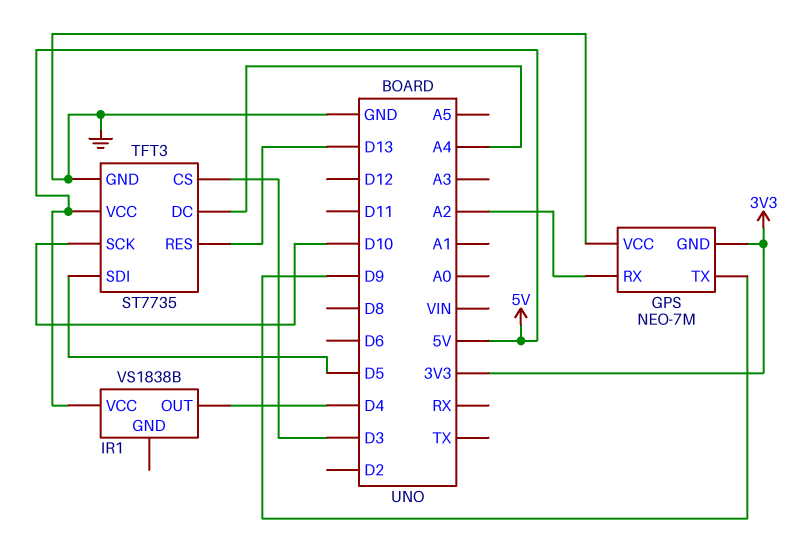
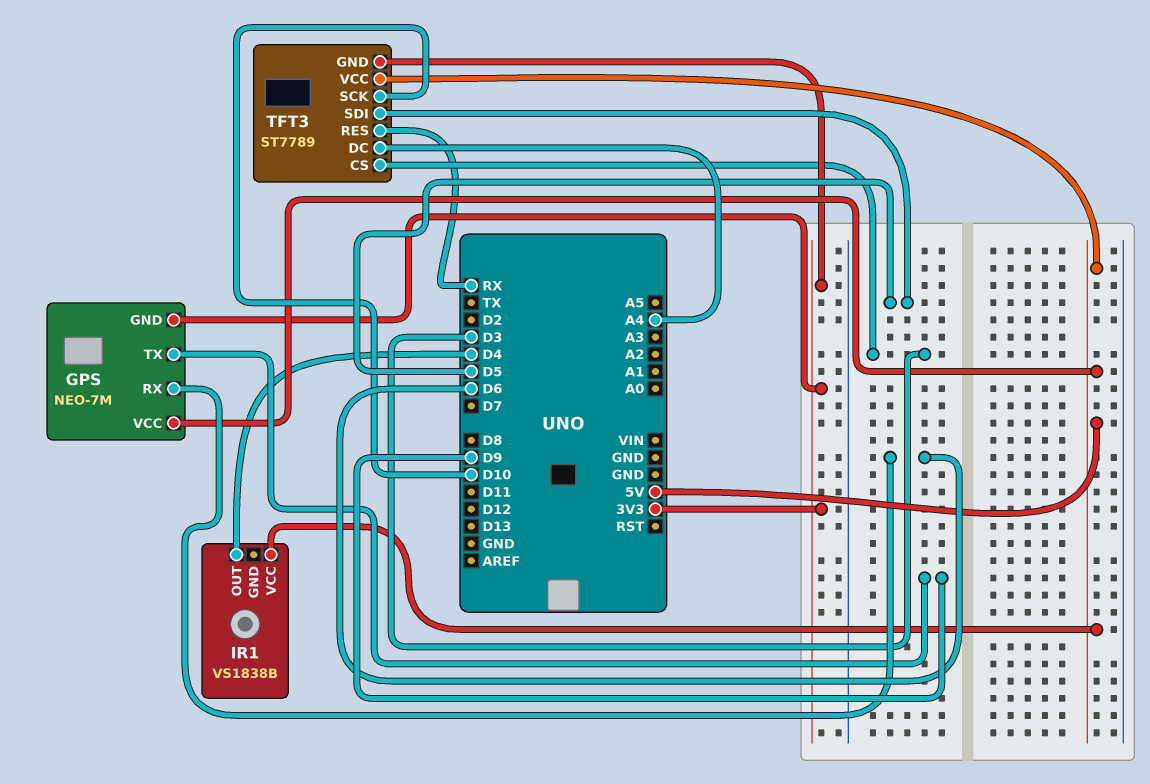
GPS pin RX: A2 -> D6
GPS pin VCC: GND -> 5V
TFT3: ST7735 -> ST7789
TFT3 pin GND: GND -> 3V3
TFT3 pin RES: D13 -> RX

